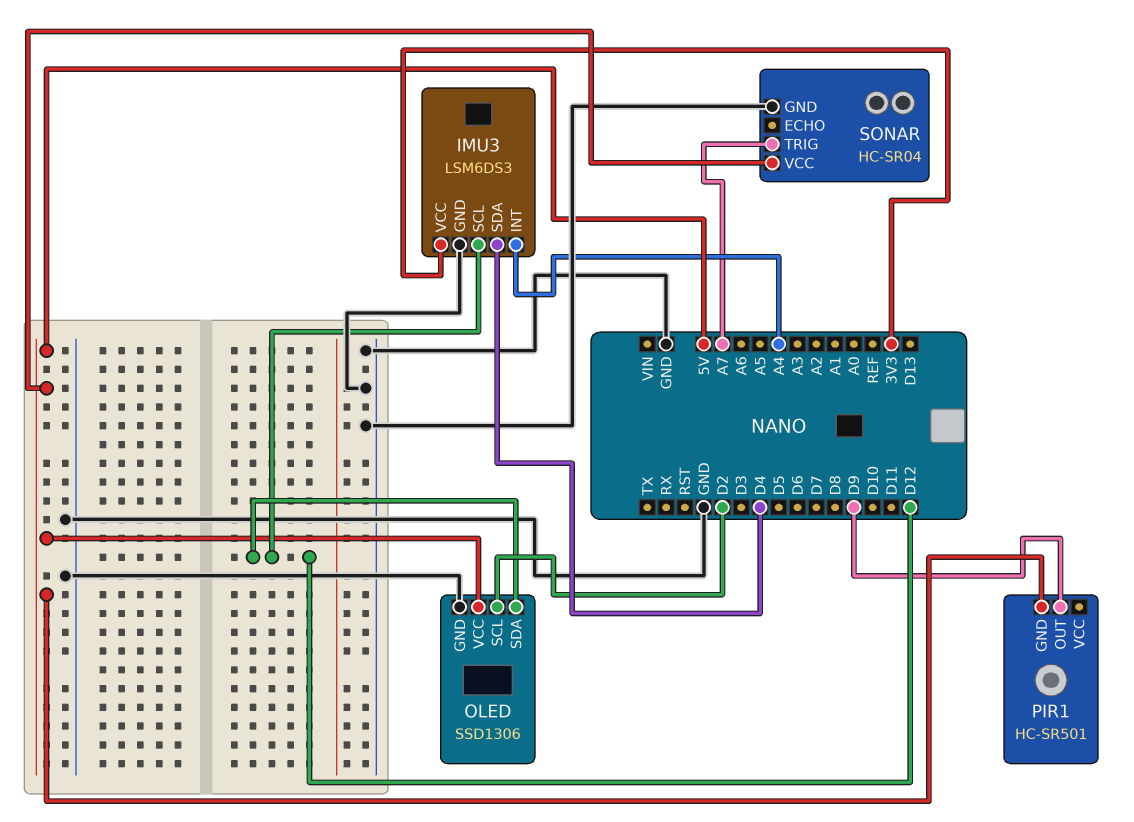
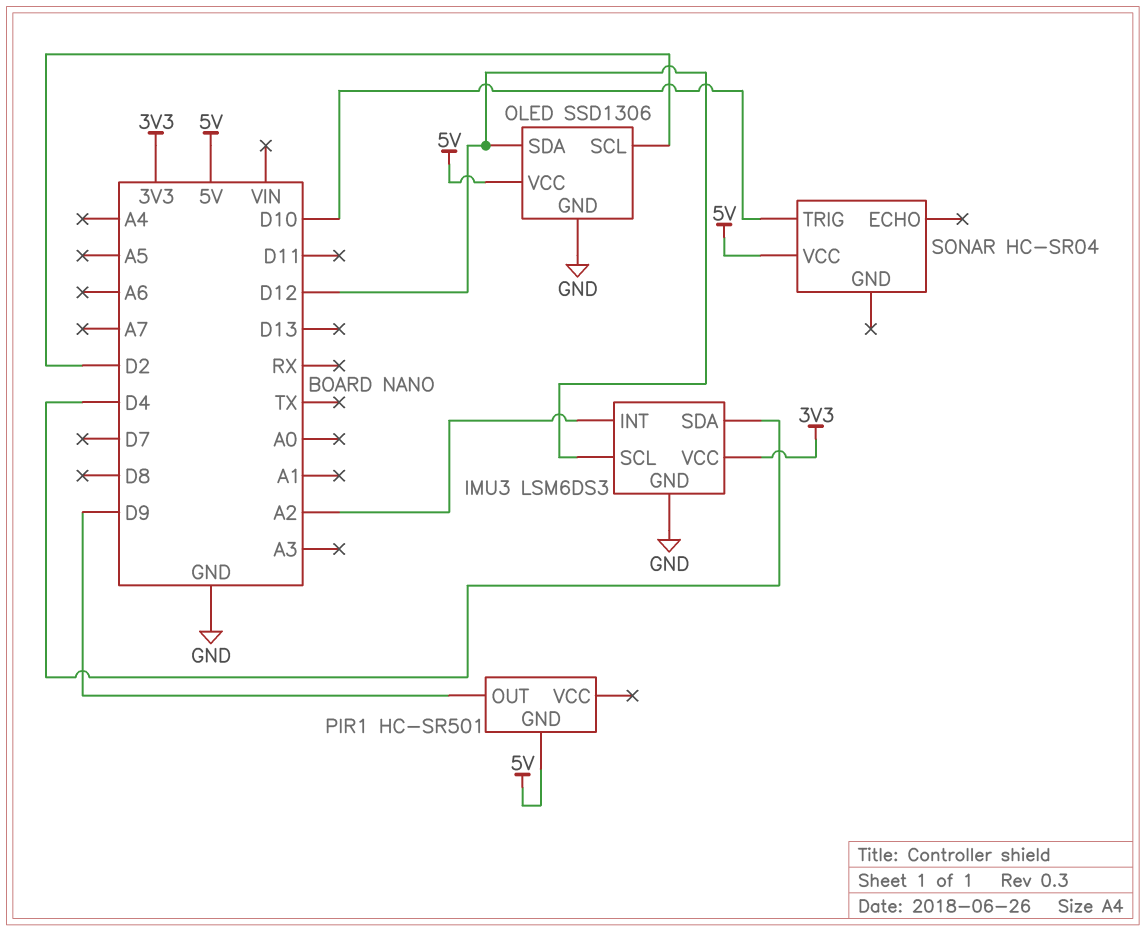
IMU3 pin INT: A4 -> A2
SONAR pin GND: GND -> none
SONAR pin TRIG: A7 -> D10

